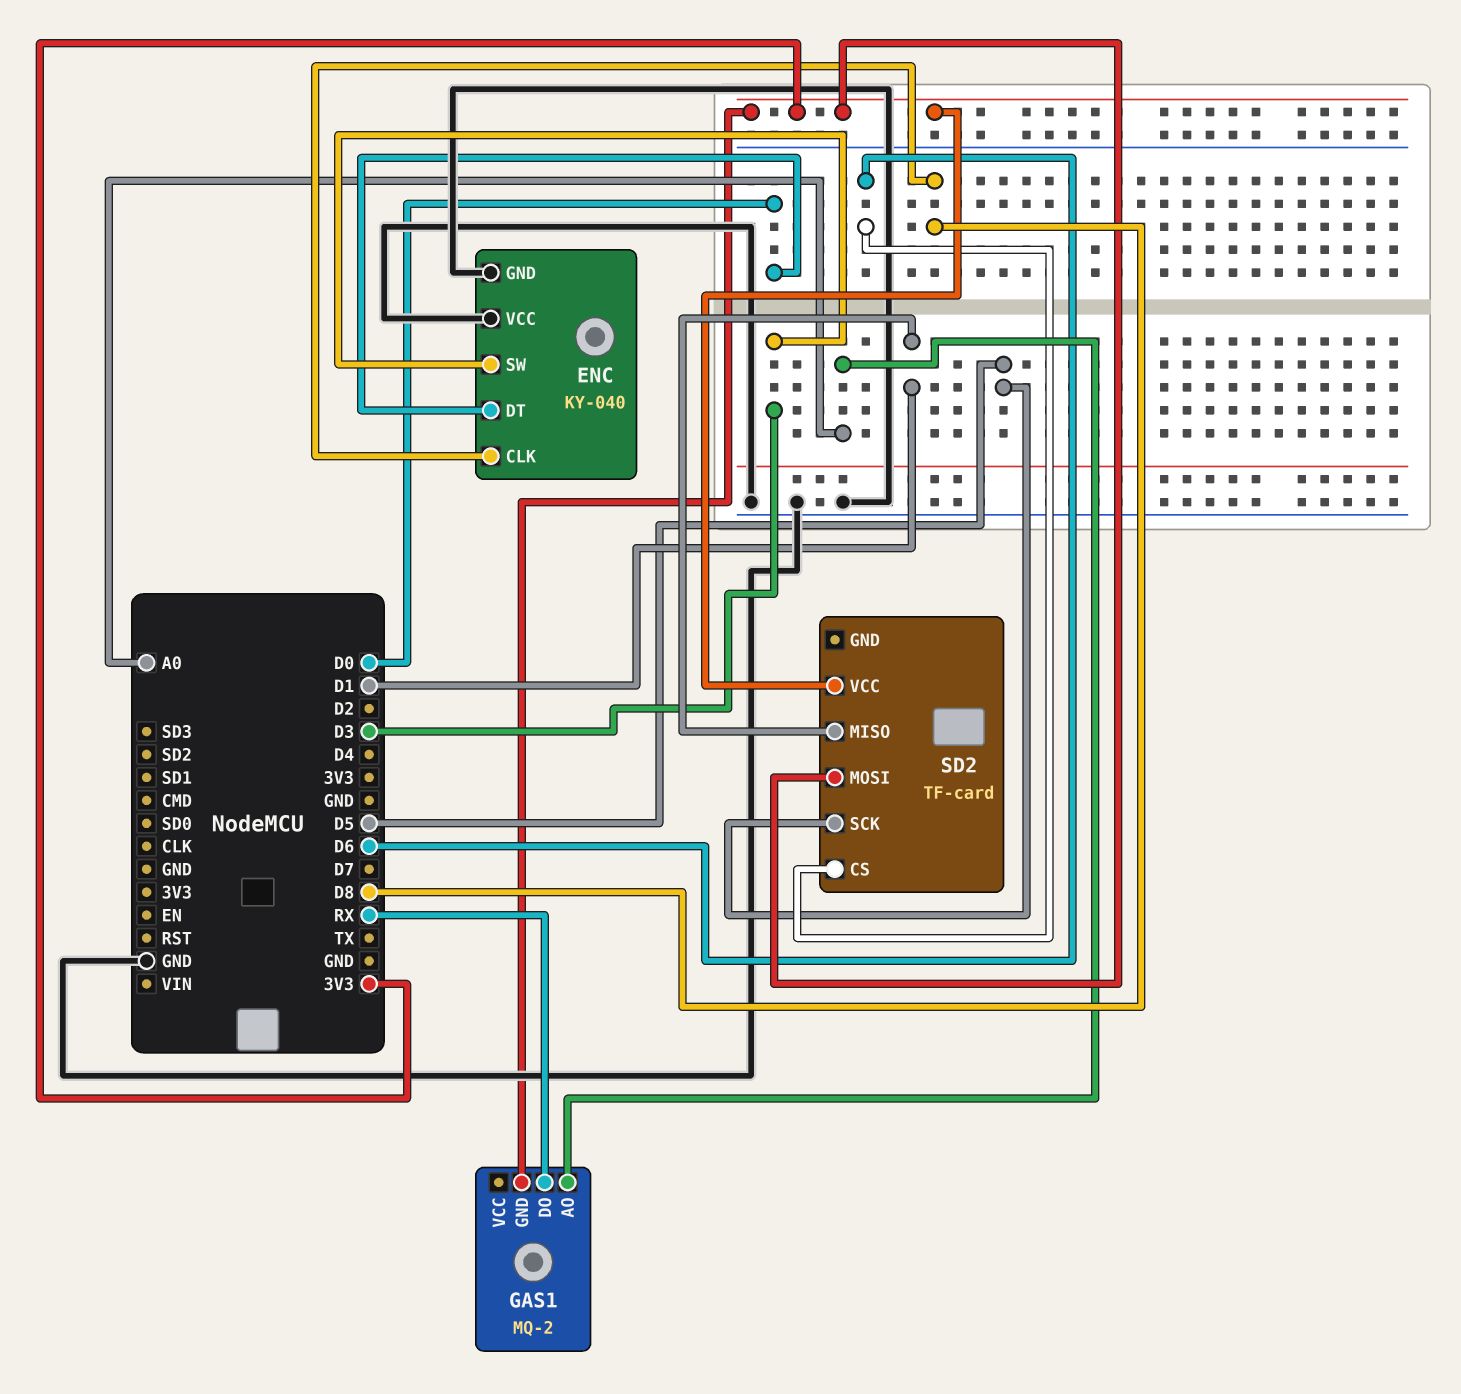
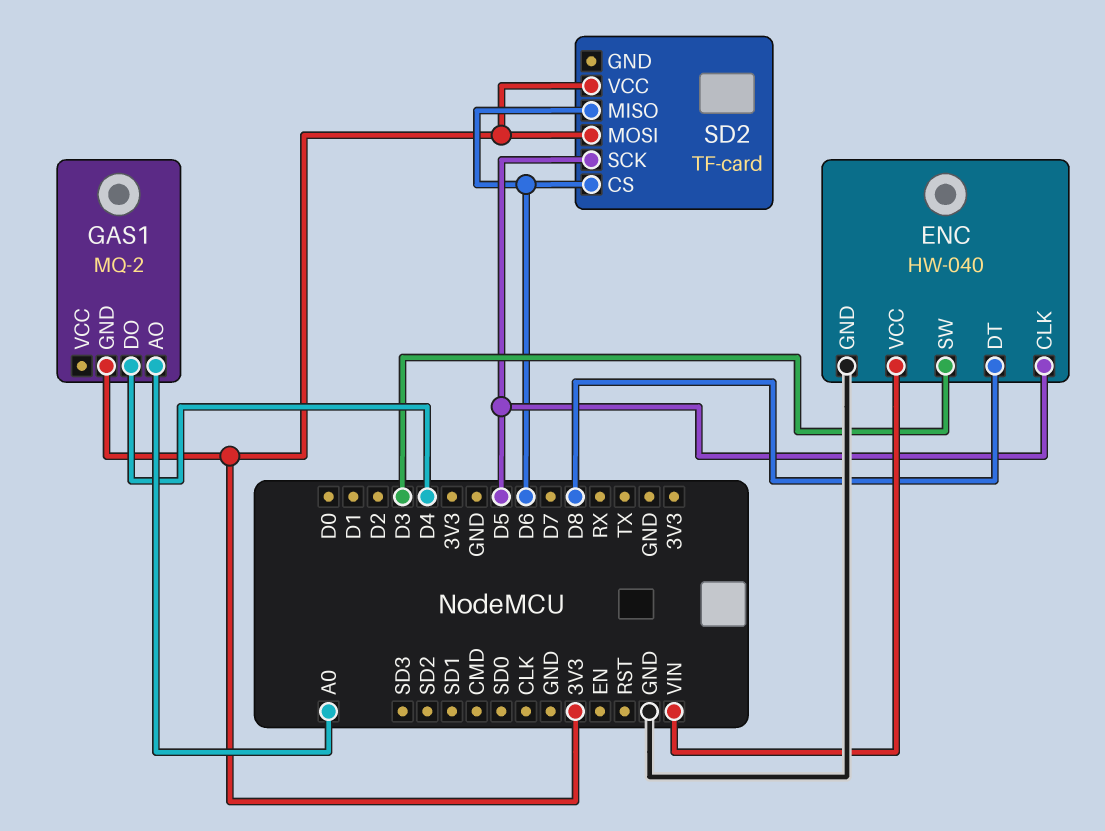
ENC: KY-040 -> HW-040
ENC pin CLK: D8 -> D5
ENC pin DT: D0 -> D8
ENC pin VCC: GND -> VIN
GAS1 pin DO: RX -> D4
SD2 pin MISO: D1 -> D6

